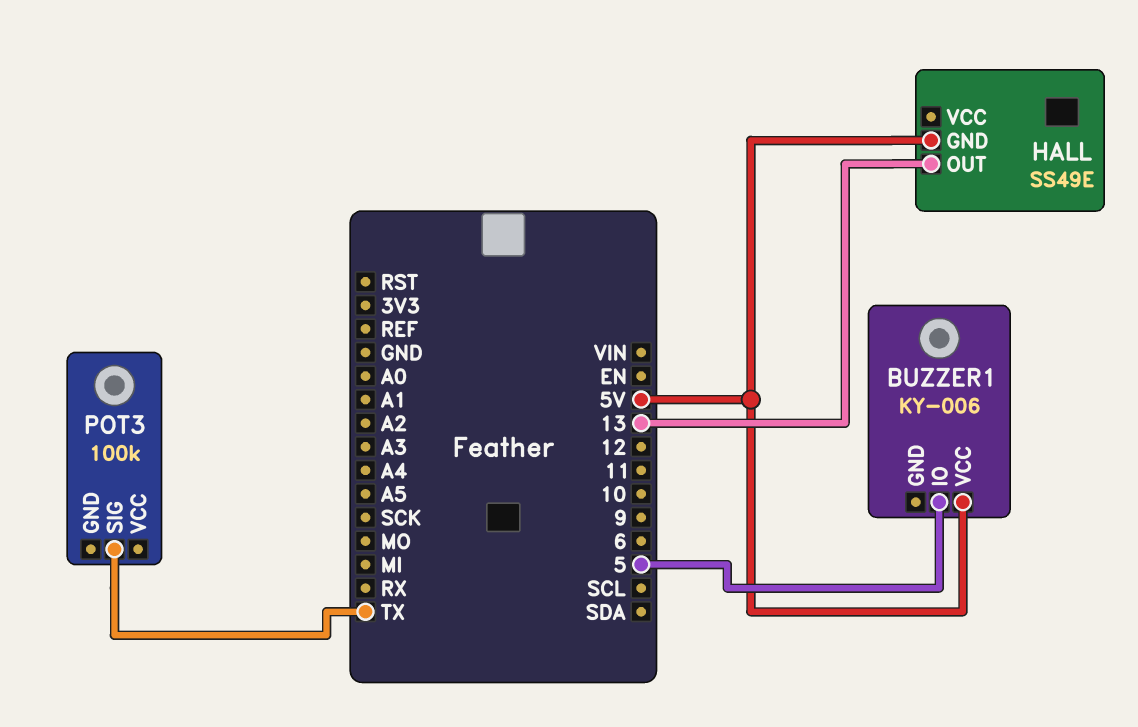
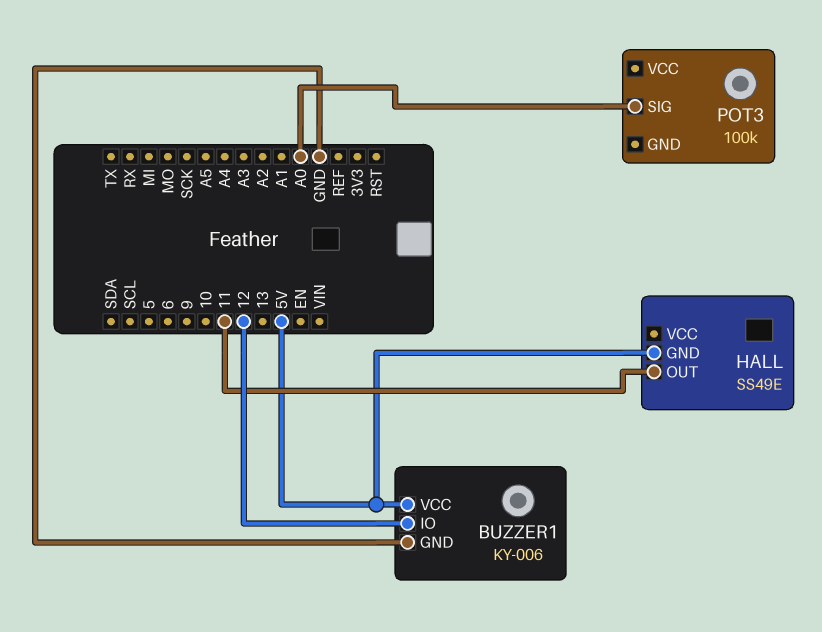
BUZZER1 pin GND: none -> GND
BUZZER1 pin IO: 5 -> 12
HALL pin OUT: 13 -> 11
POT3 pin SIG: TX -> A0

